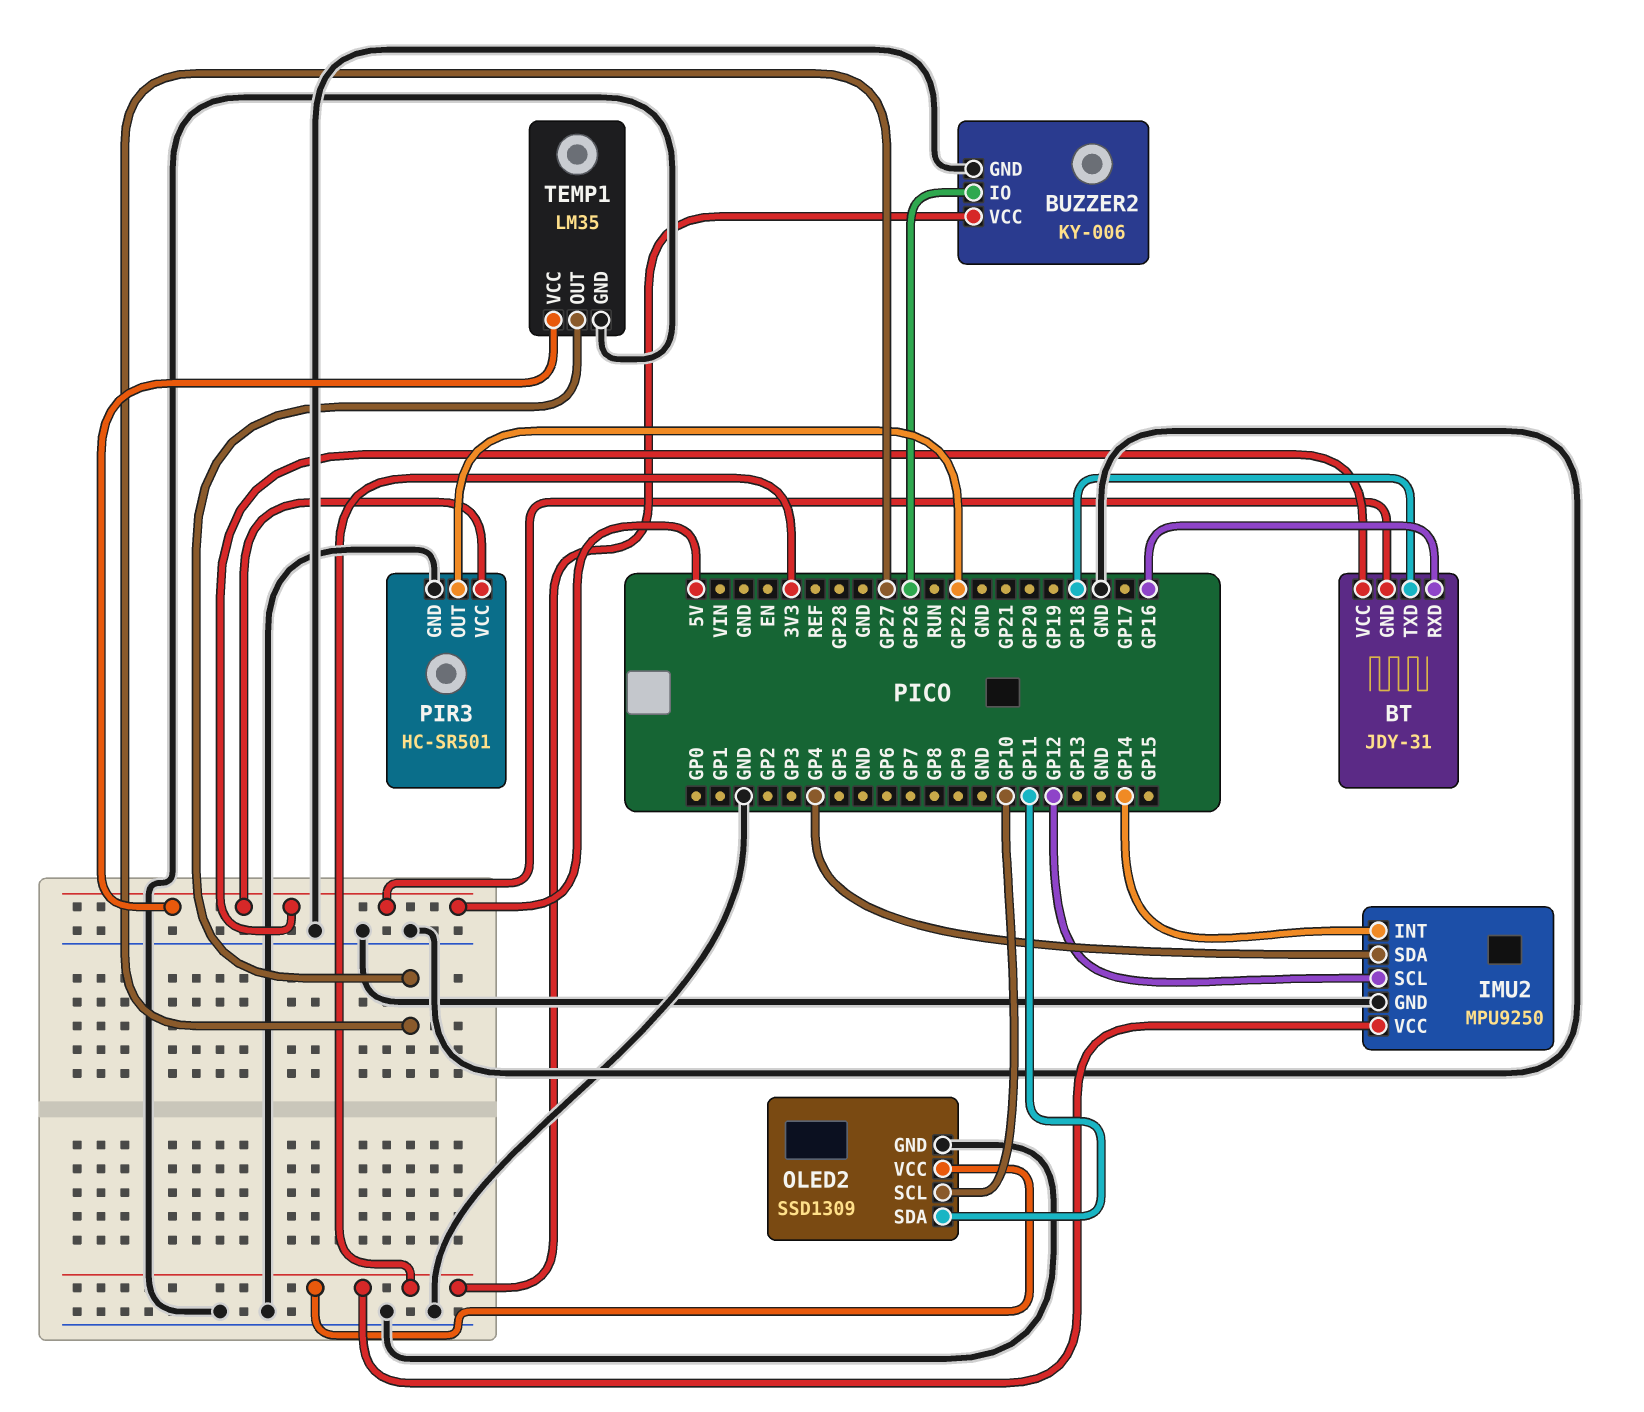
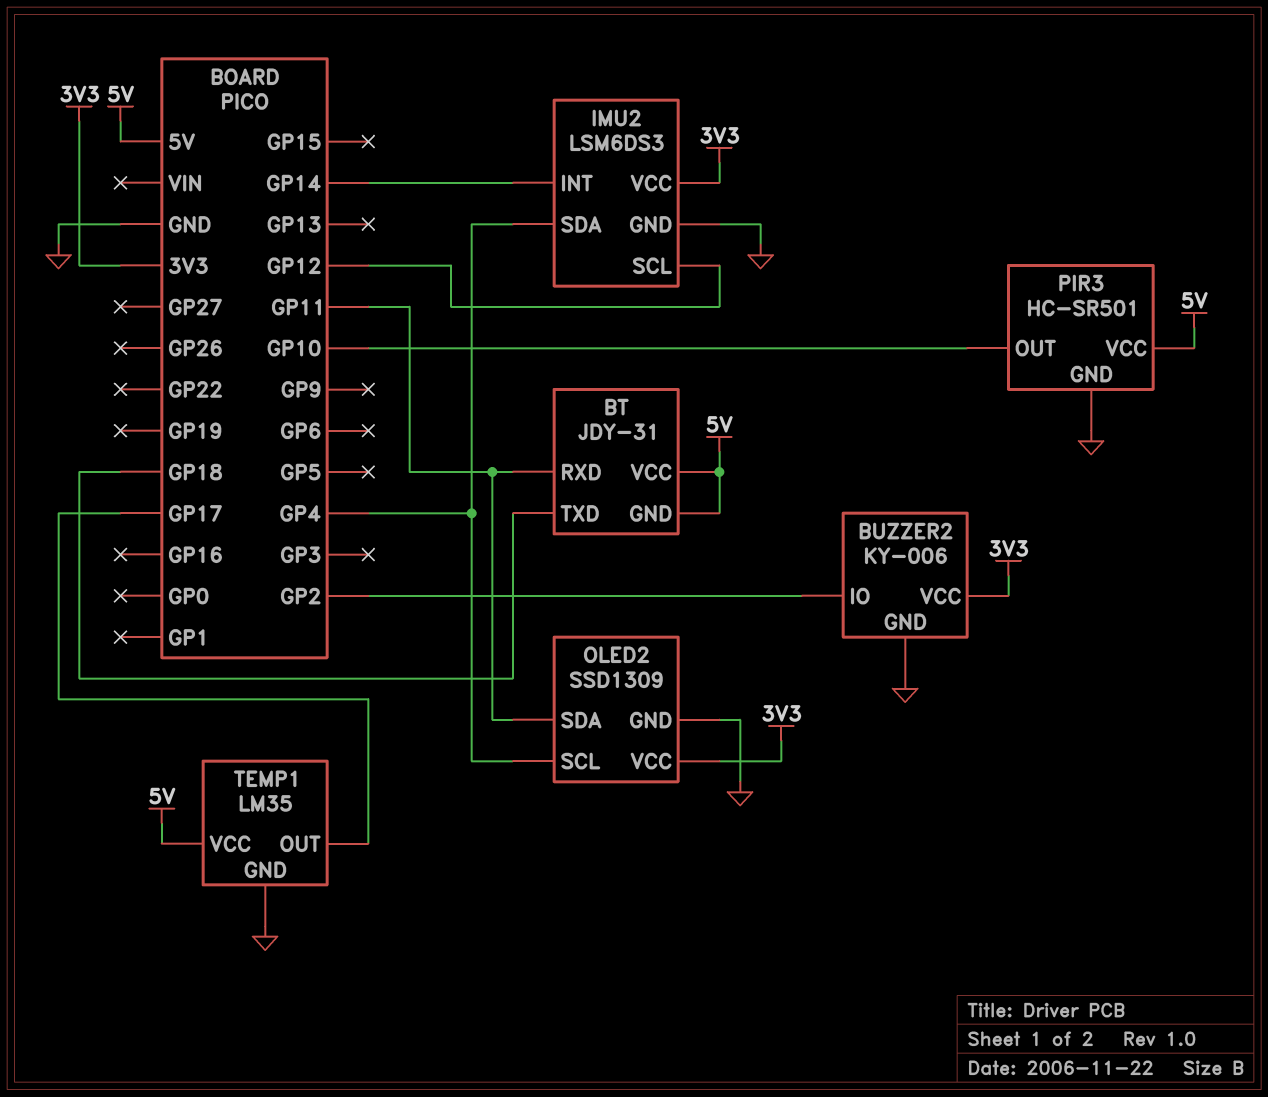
BT pin RXD: GP16 -> GP11
BUZZER2 pin IO: GP26 -> GP2
IMU2: MPU9250 -> LSM6DS3
OLED2 pin SCL: GP10 -> GP4
PIR3 pin OUT: GP22 -> GP10
TEMP1 pin OUT: GP27 -> GP17

